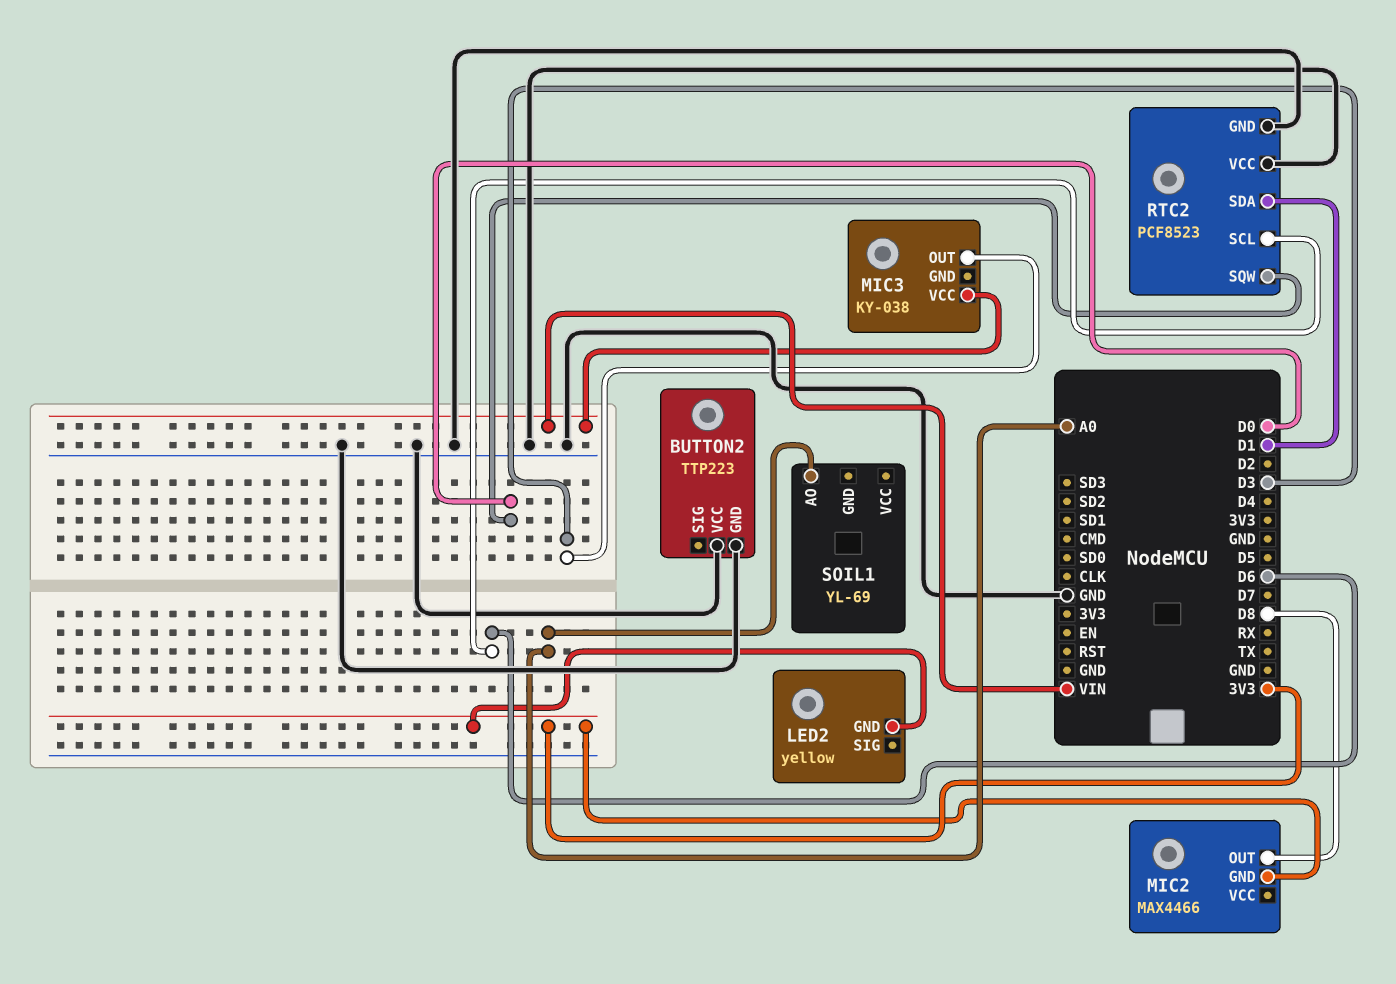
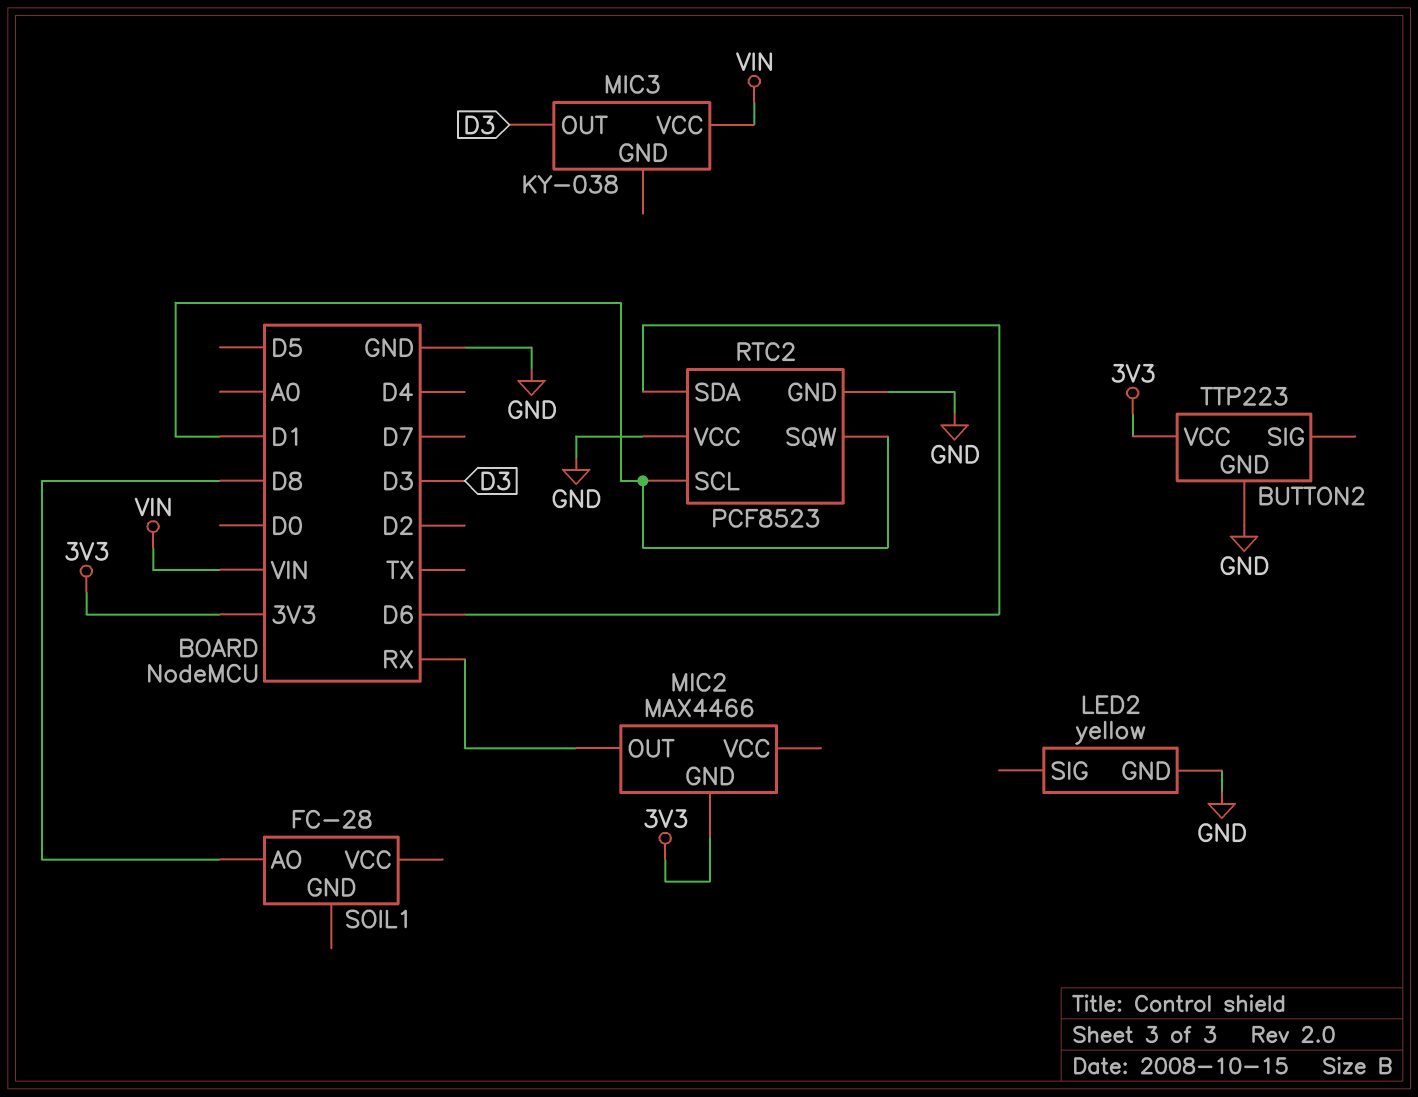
BUTTON2 pin VCC: GND -> 3V3
LED2 pin GND: 3V3 -> GND
MIC2 pin OUT: D8 -> RX
RTC2 pin SCL: D6 -> D1
RTC2 pin SDA: D1 -> D6
RTC2 pin SQW: D0 -> D1
SOIL1: YL-69 -> FC-28
SOIL1 pin AO: A0 -> D8

